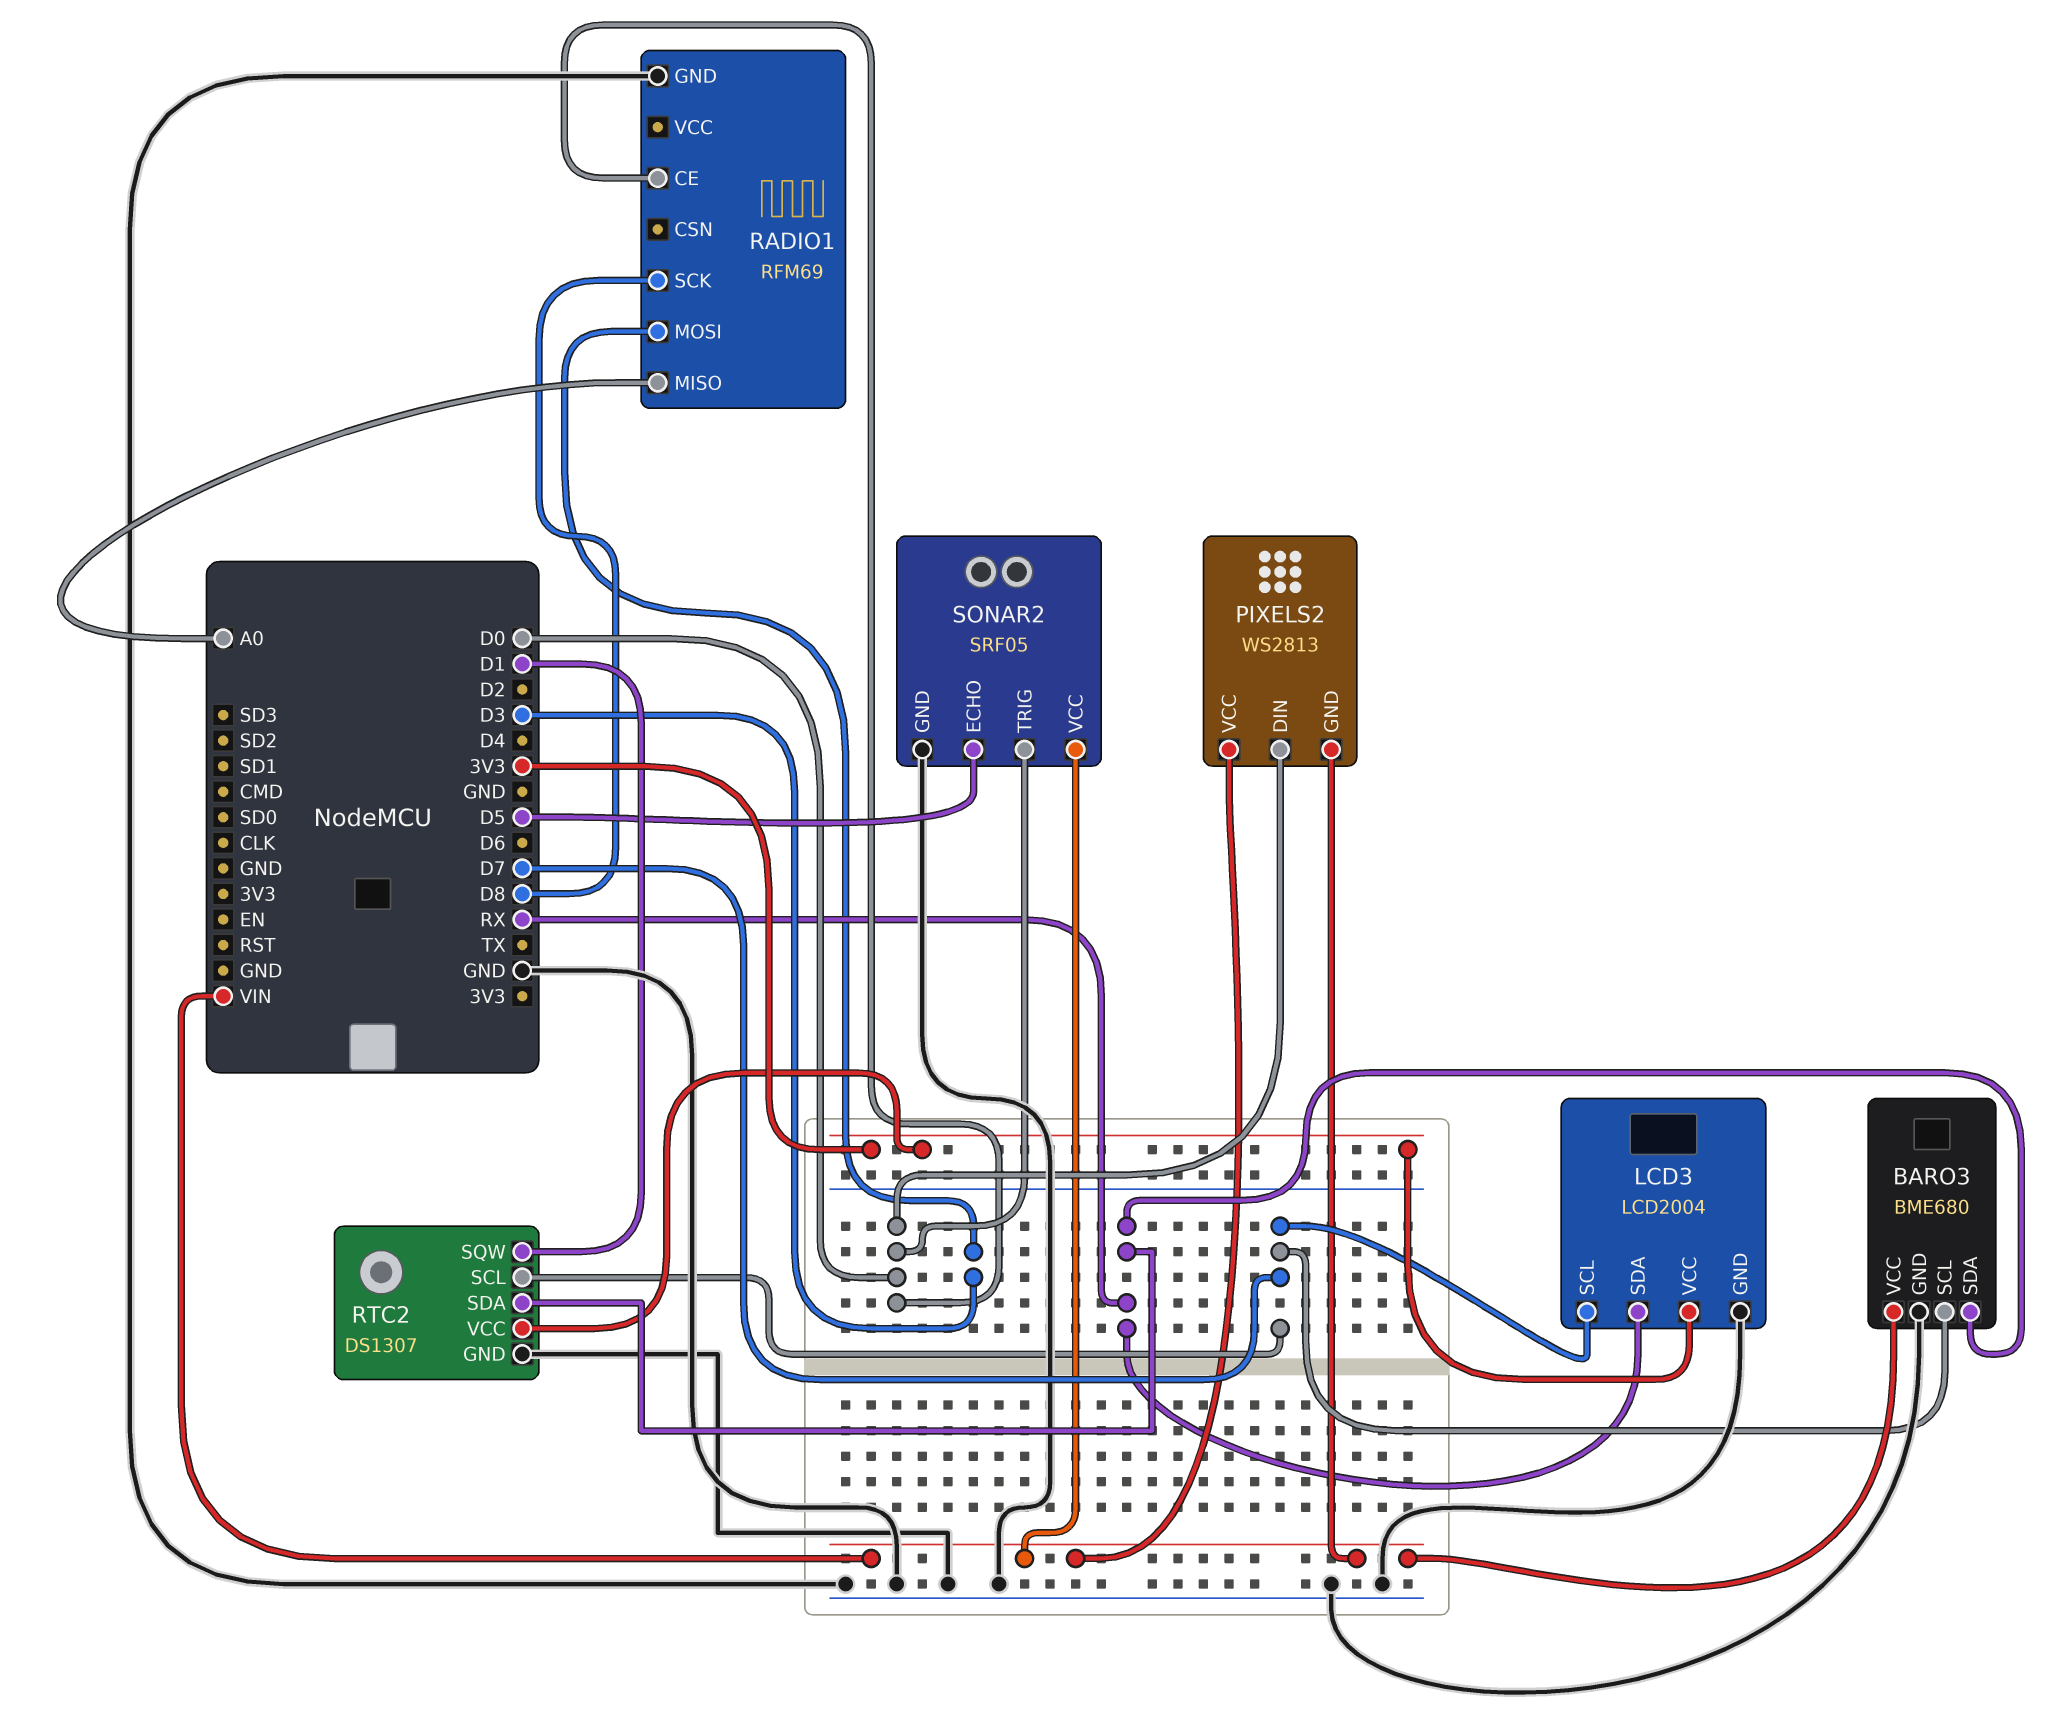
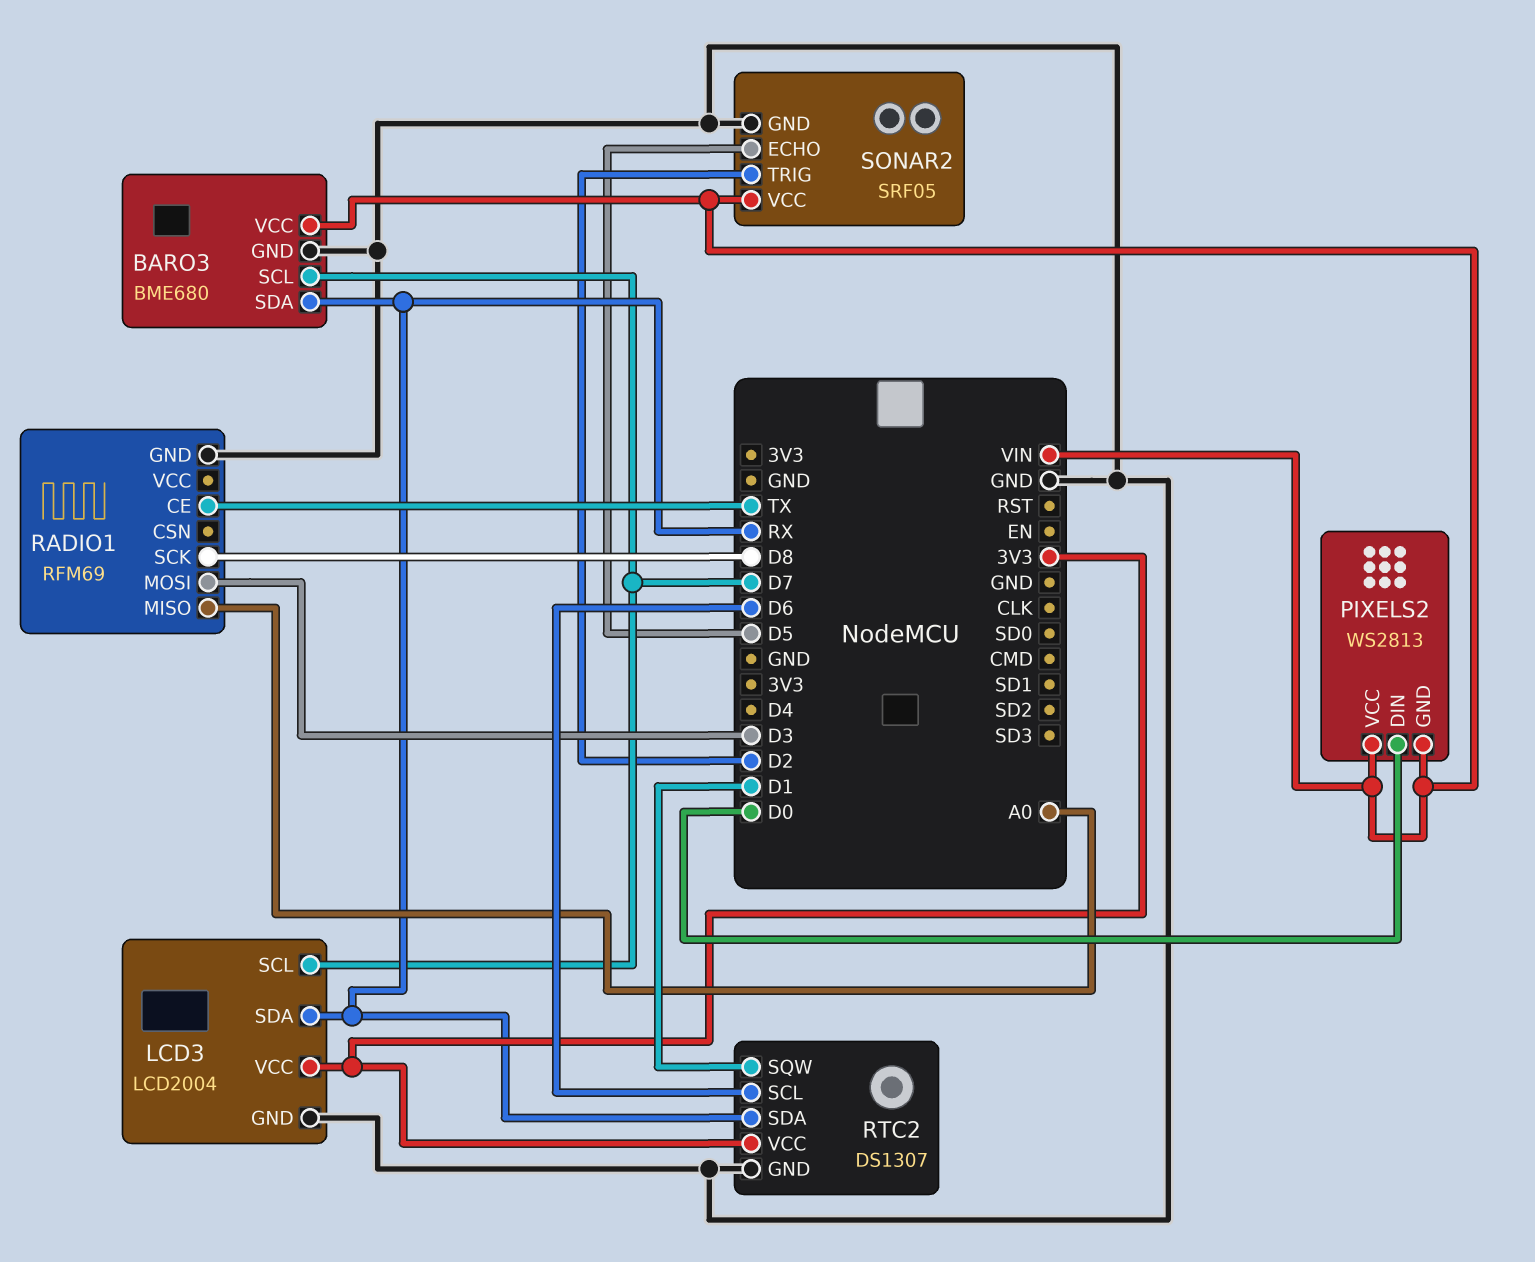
RADIO1 pin CE: D0 -> TX
RTC2 pin SCL: D7 -> D6
SONAR2 pin TRIG: D0 -> D2

